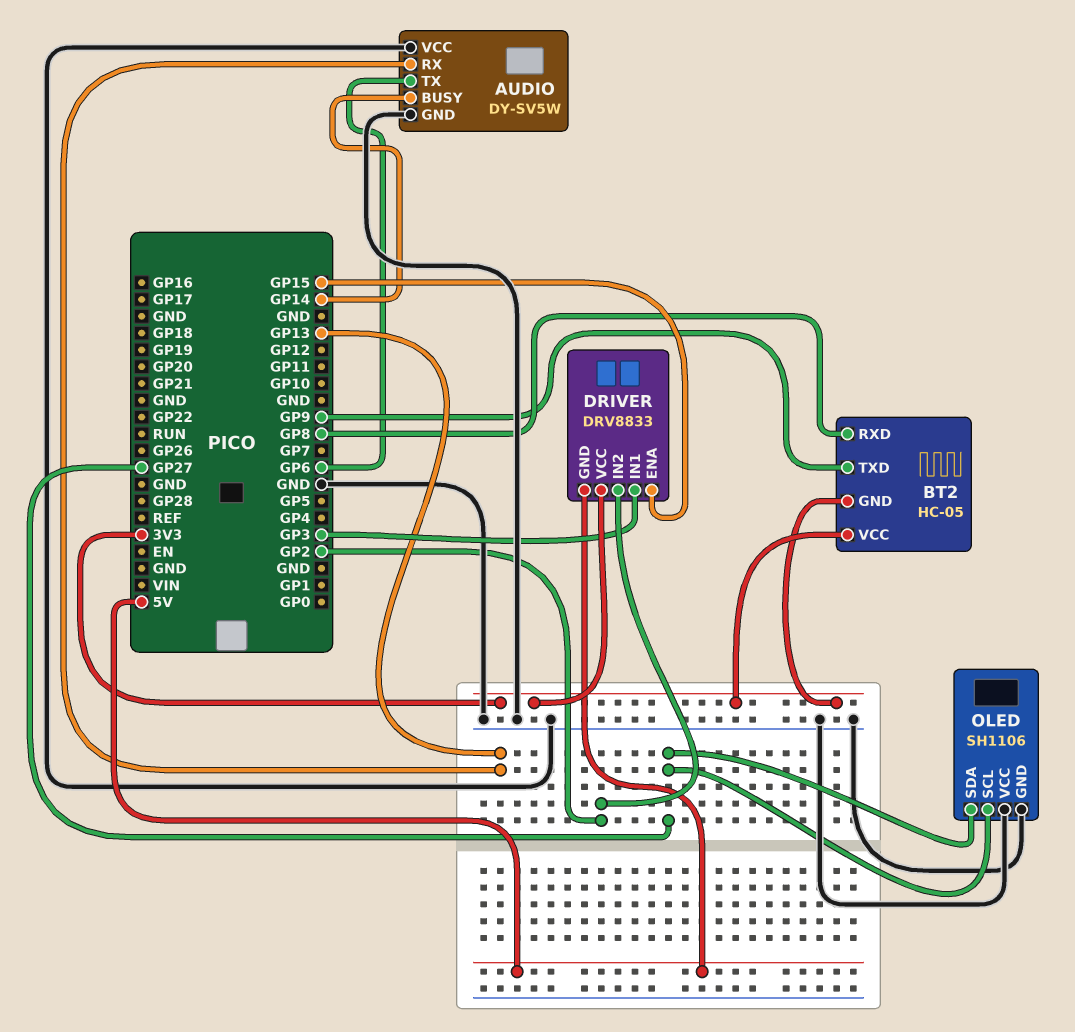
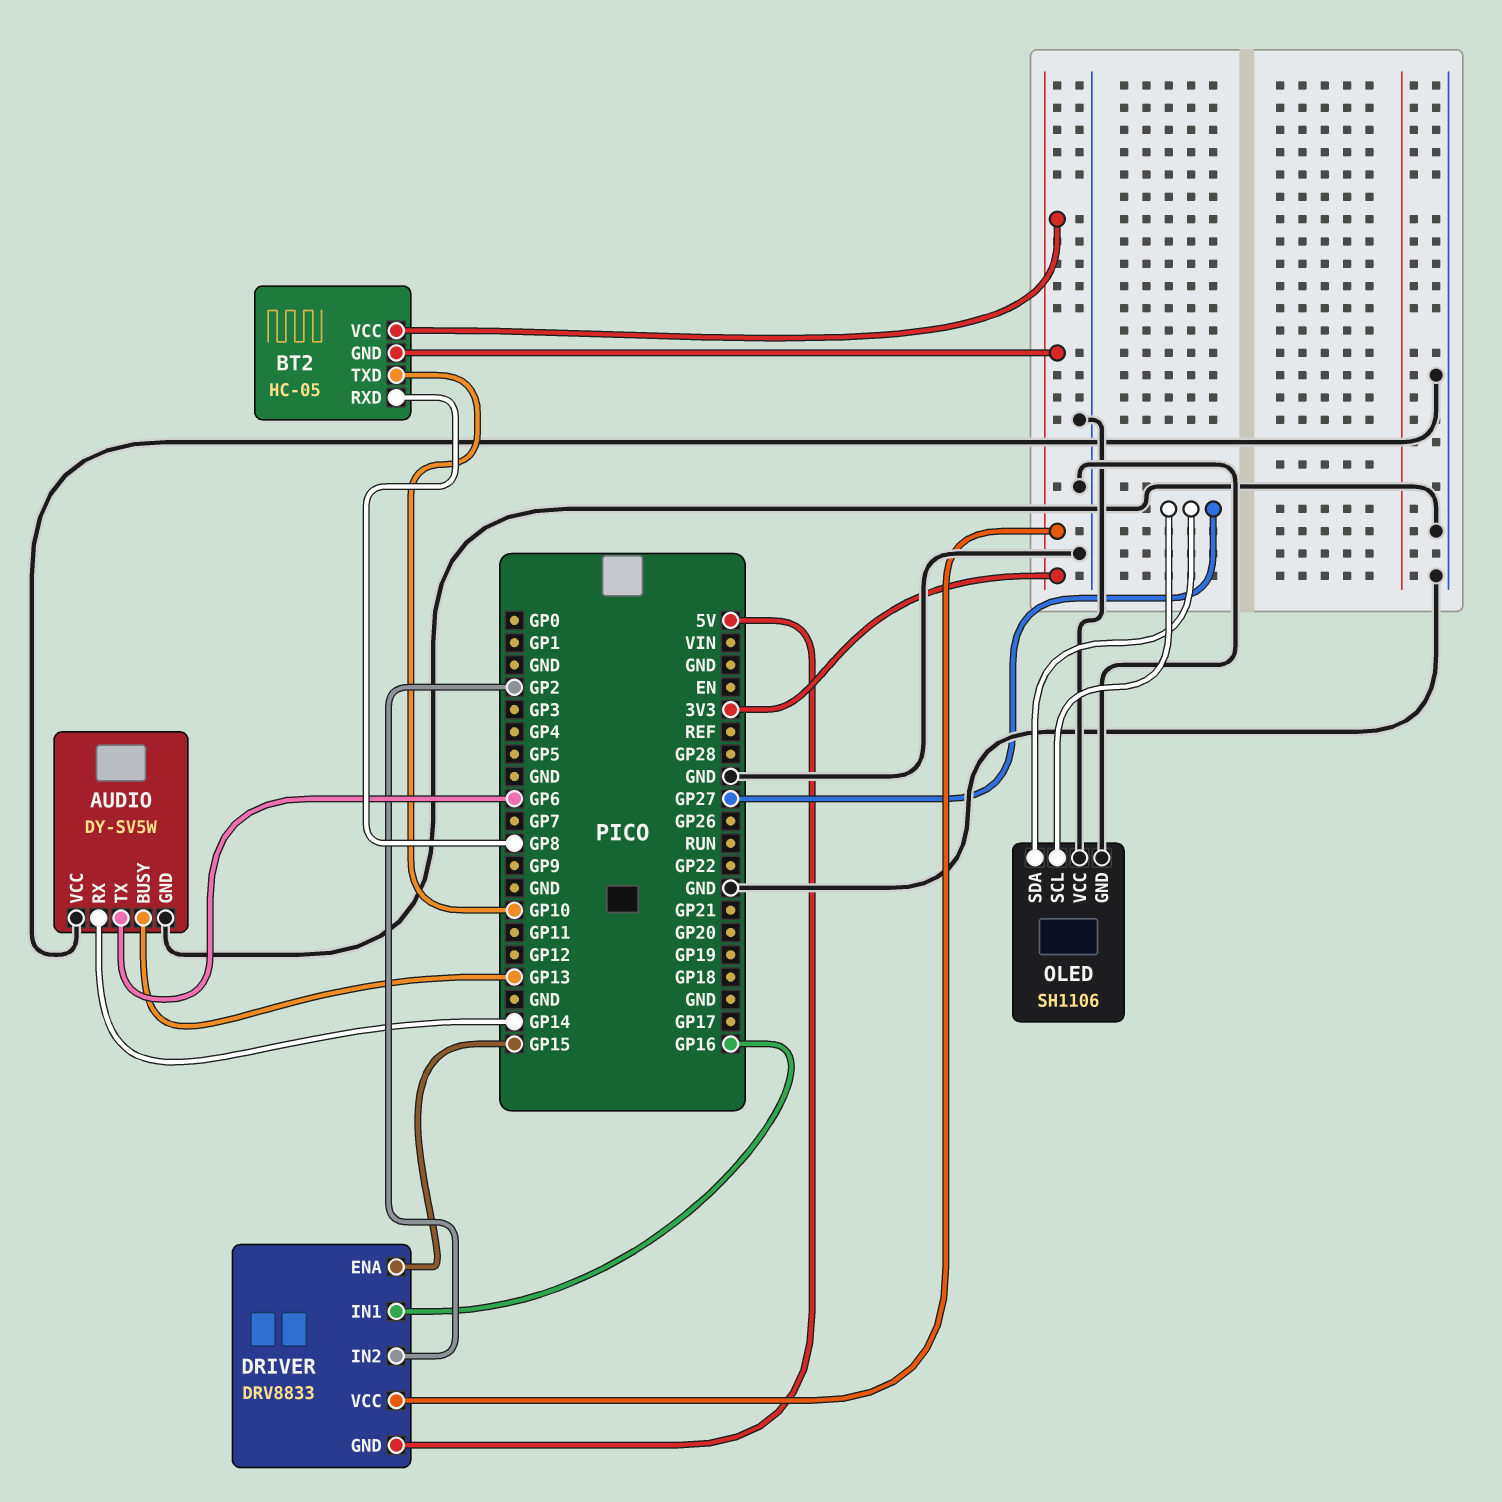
AUDIO pin BUSY: GP14 -> GP13
AUDIO pin RX: GP13 -> GP14
BT2 pin TXD: GP9 -> GP10
DRIVER pin IN1: GP3 -> GP16

